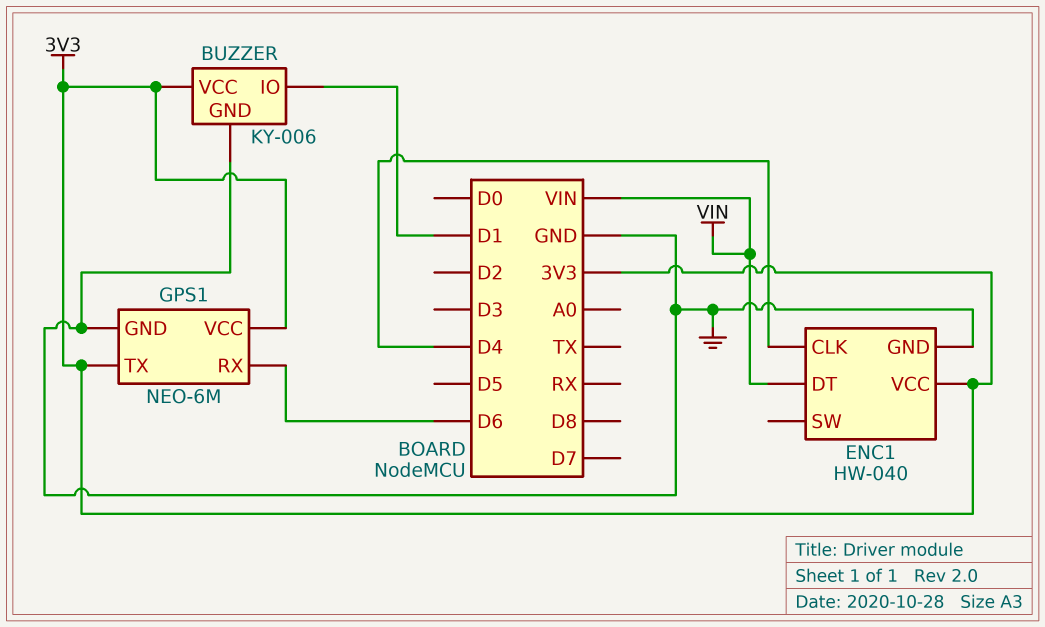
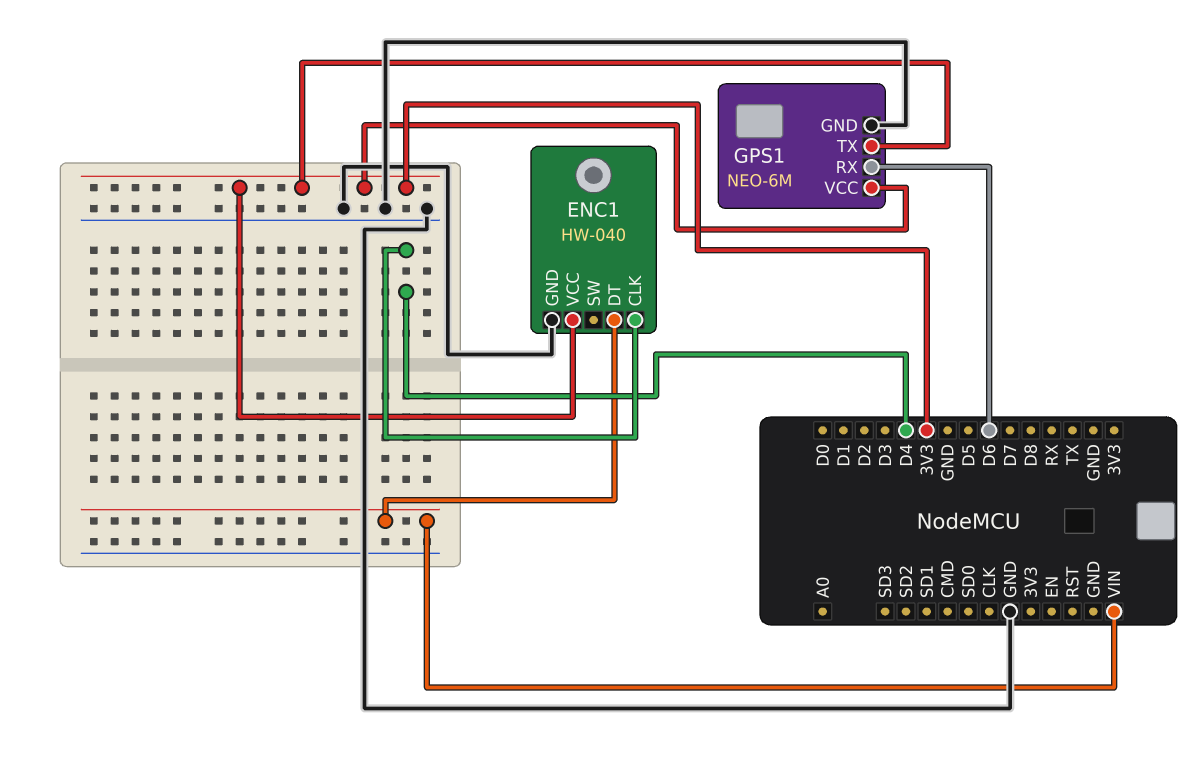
BUZZER: KY-006 -> none
BUZZER pin GND: GND -> none
BUZZER pin IO: D1 -> none
BUZZER pin VCC: 3V3 -> none

